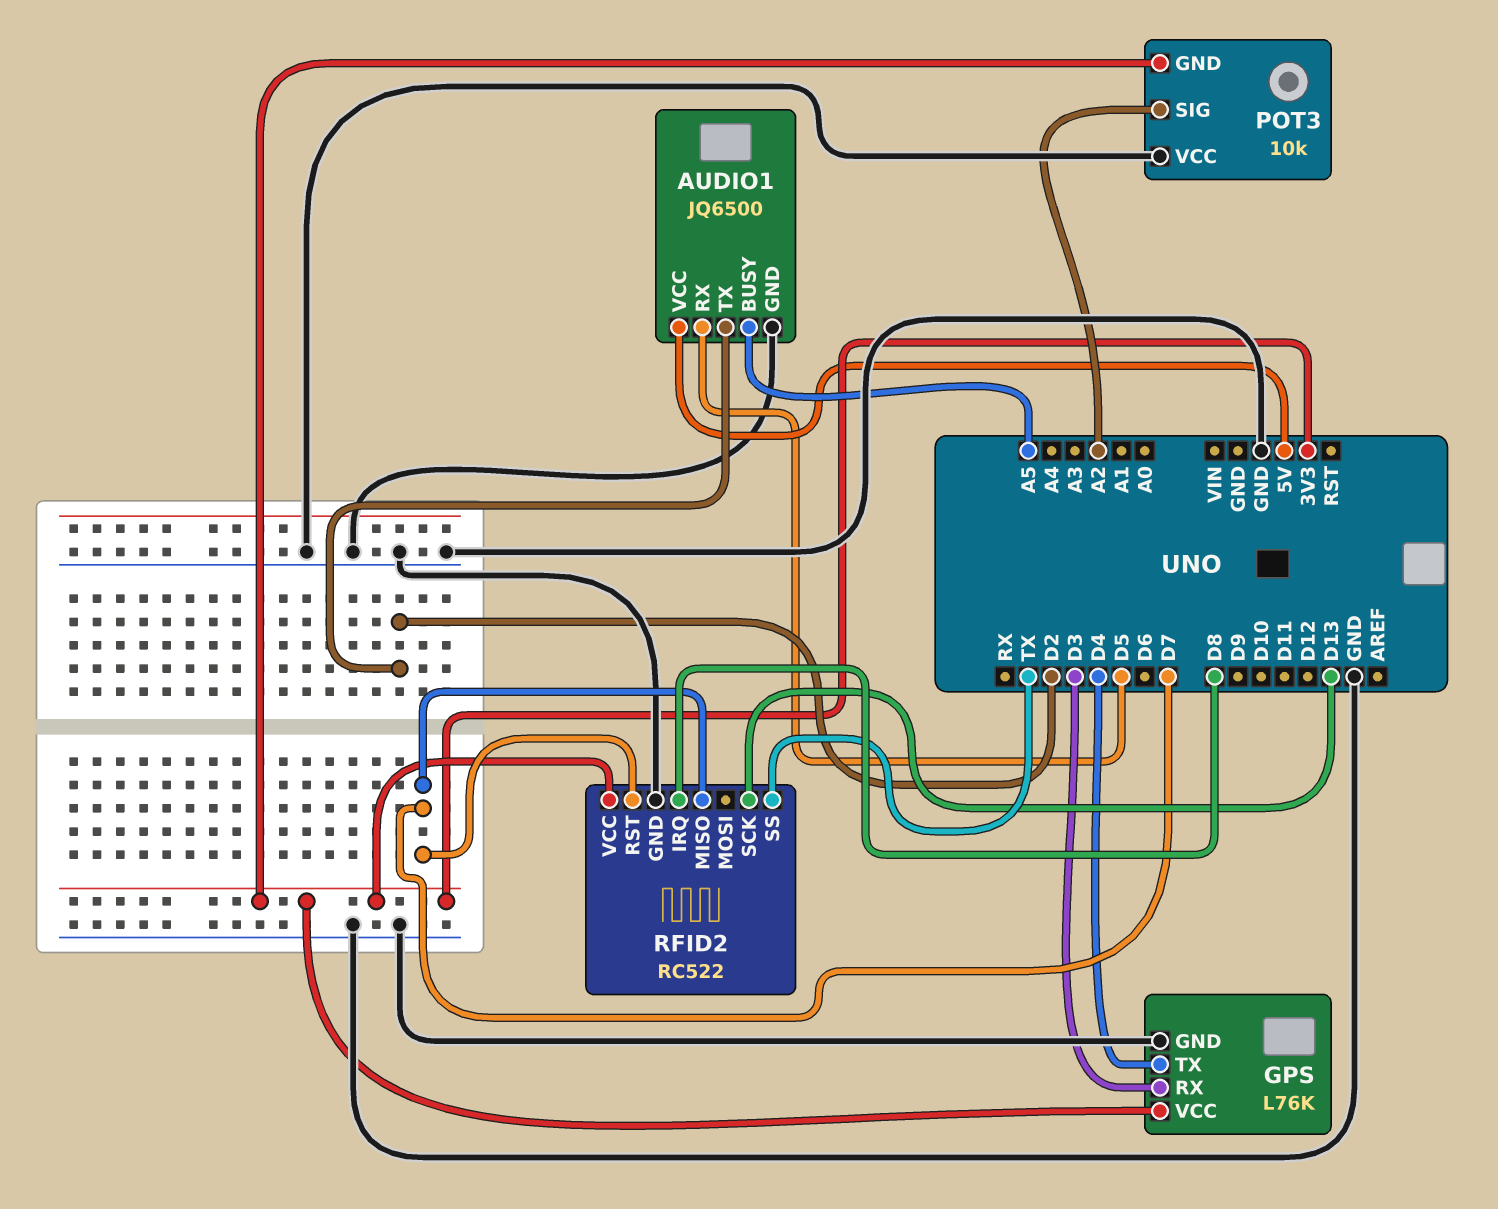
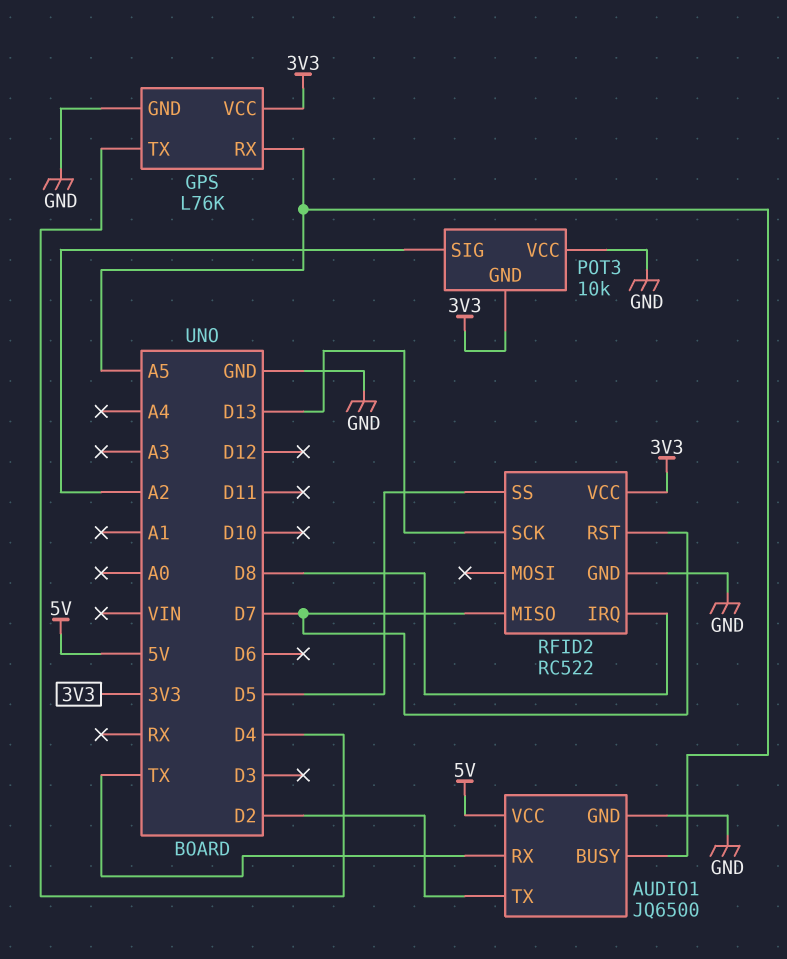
AUDIO1 pin RX: D5 -> TX
GPS pin RX: D3 -> A5
RFID2 pin SS: TX -> D5

